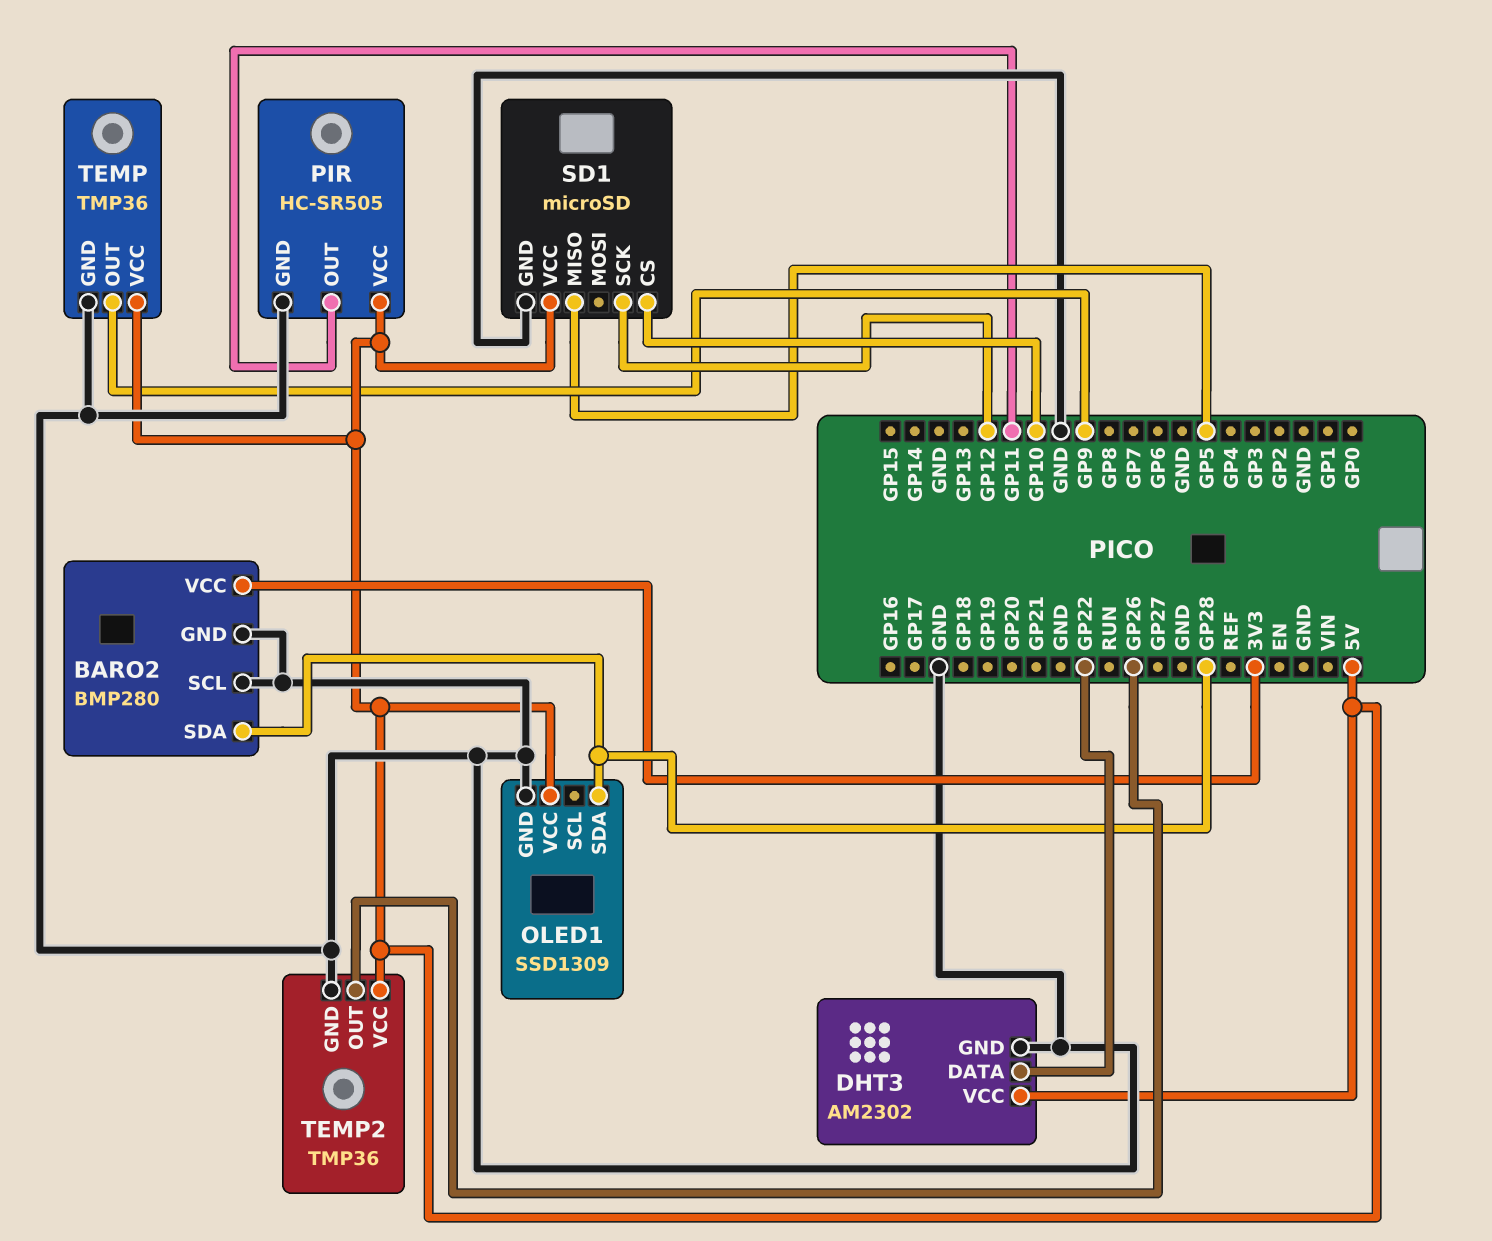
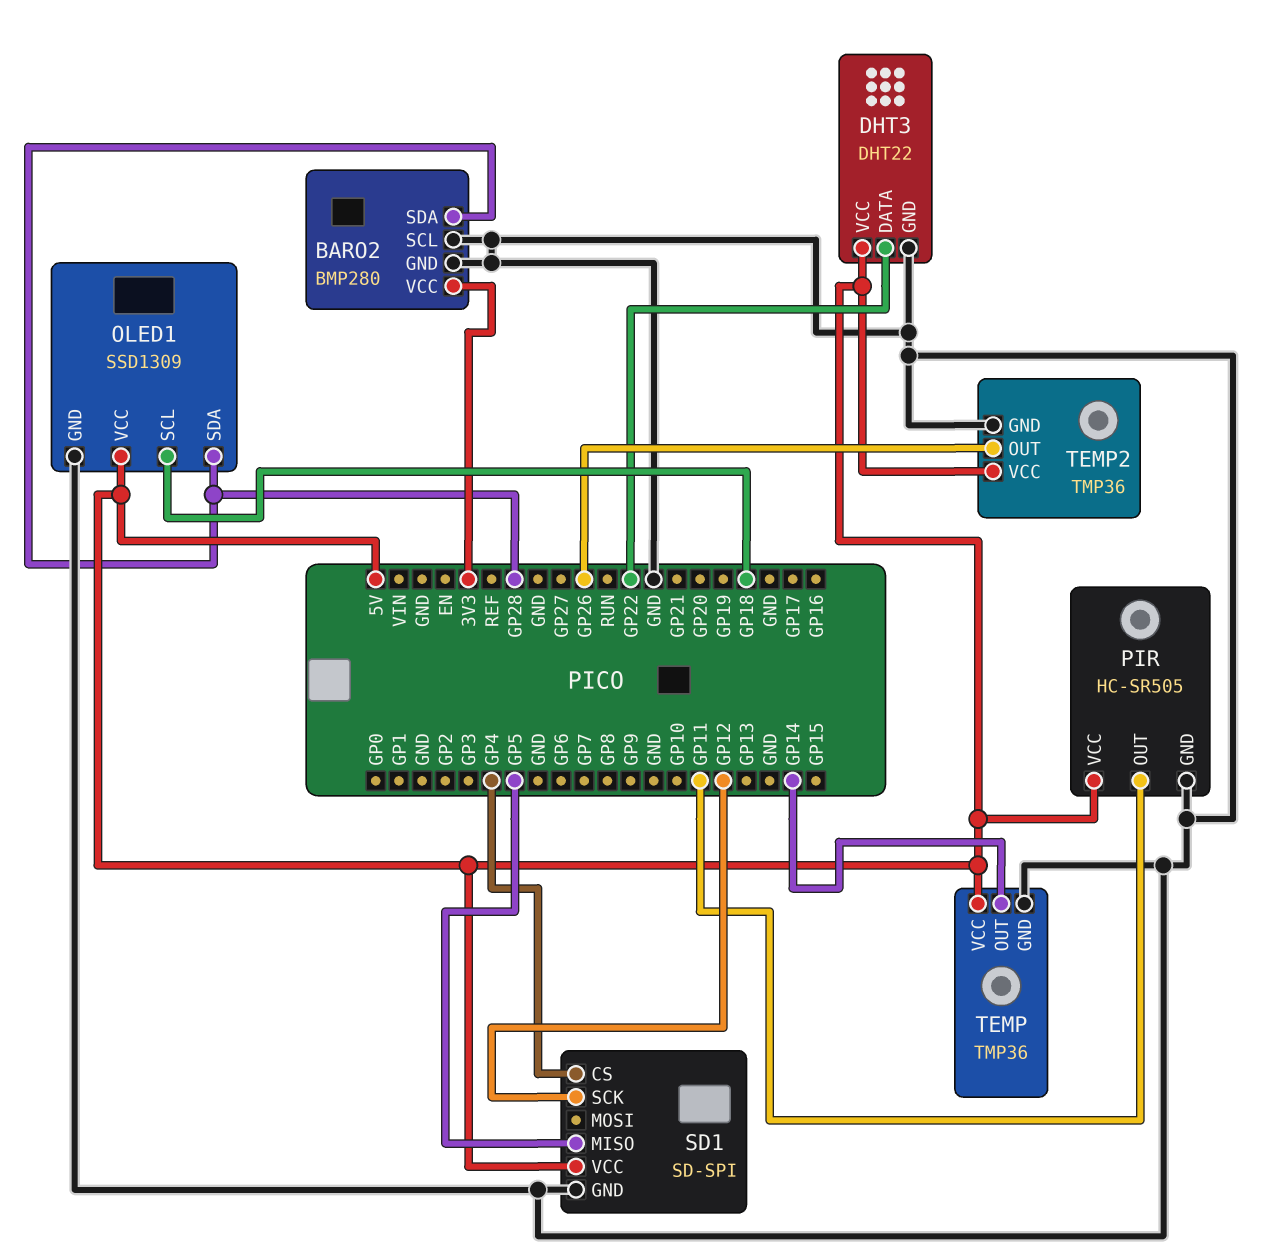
DHT3: AM2302 -> DHT22
OLED1 pin SCL: none -> GP18
SD1: microSD -> SD-SPI
SD1 pin CS: GP10 -> GP4
TEMP pin OUT: GP9 -> GP14

